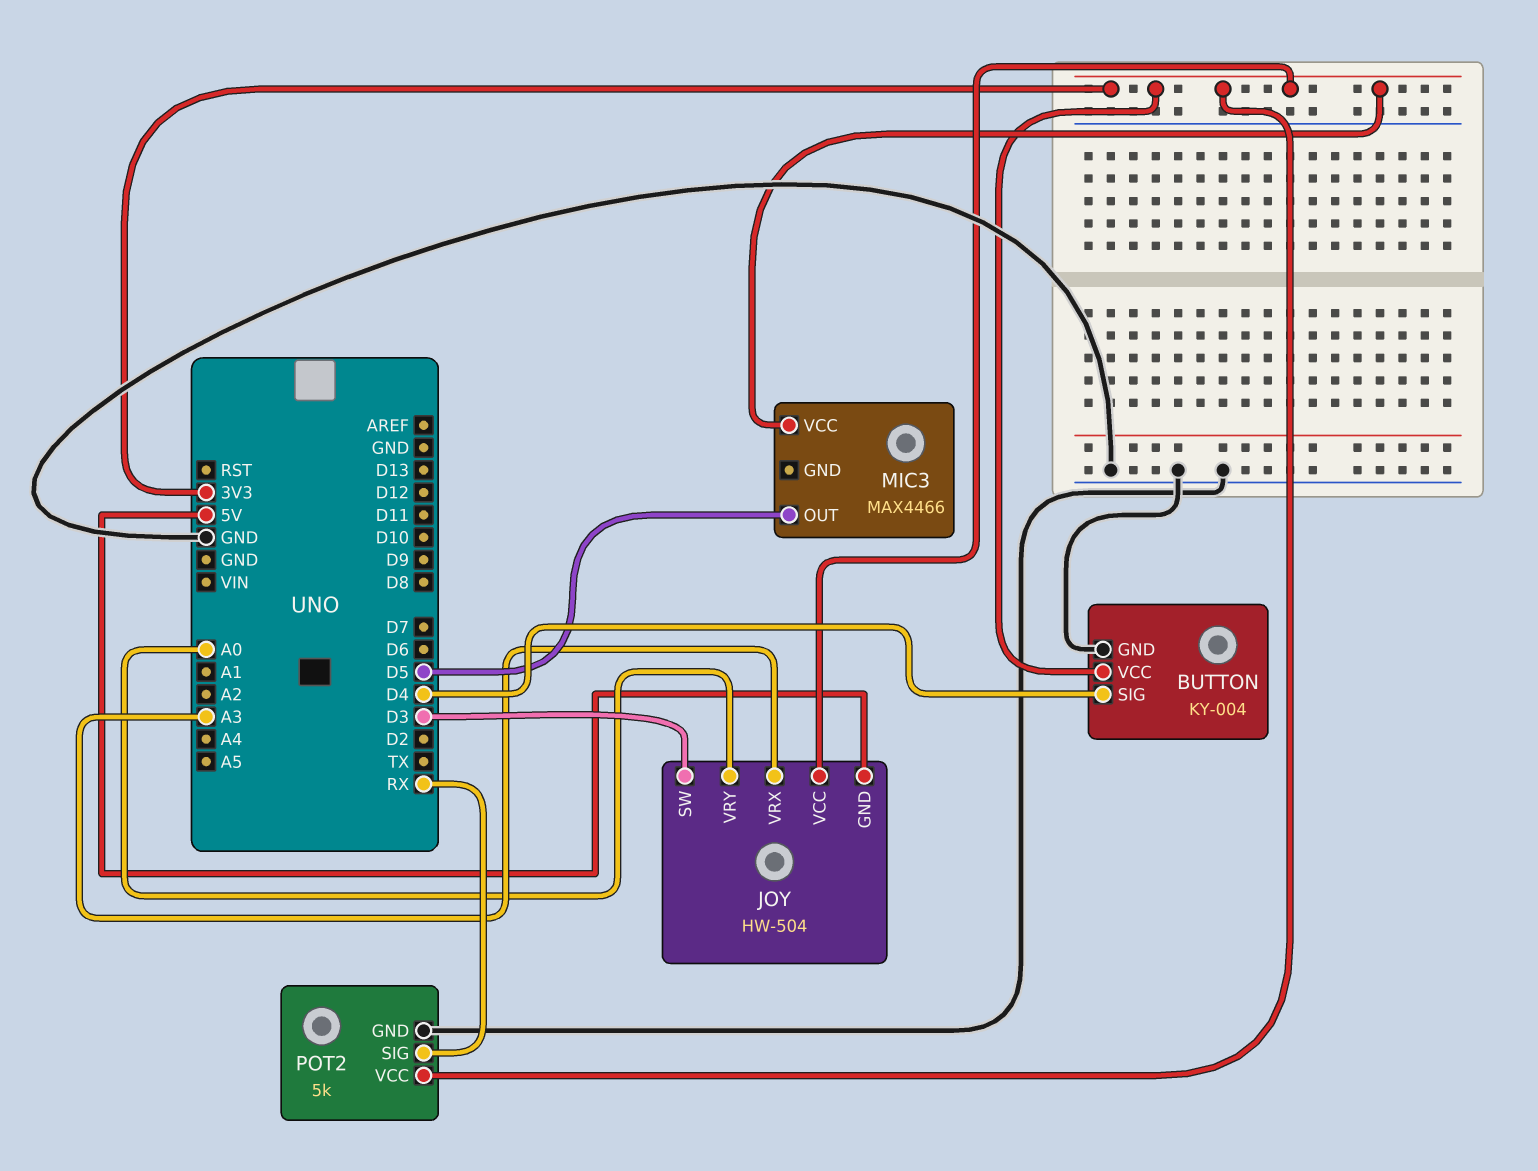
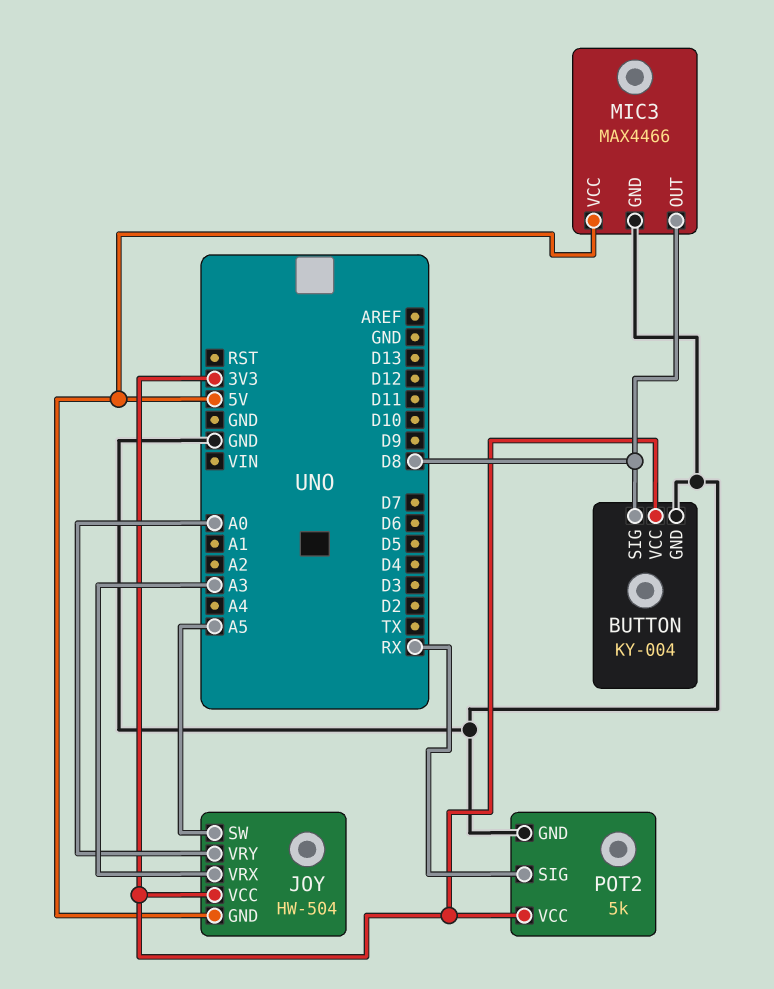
BUTTON pin SIG: D4 -> D8
JOY pin SW: D3 -> A5
MIC3 pin GND: none -> GND
MIC3 pin OUT: D5 -> D8
MIC3 pin VCC: 3V3 -> 5V

